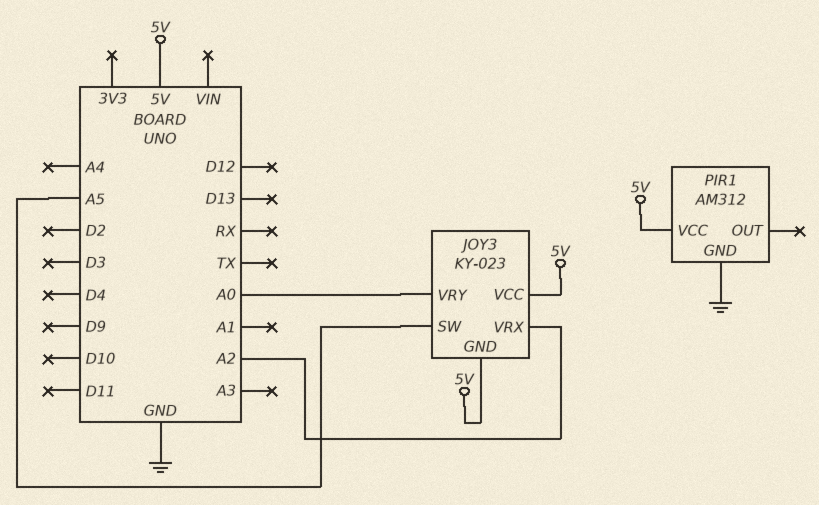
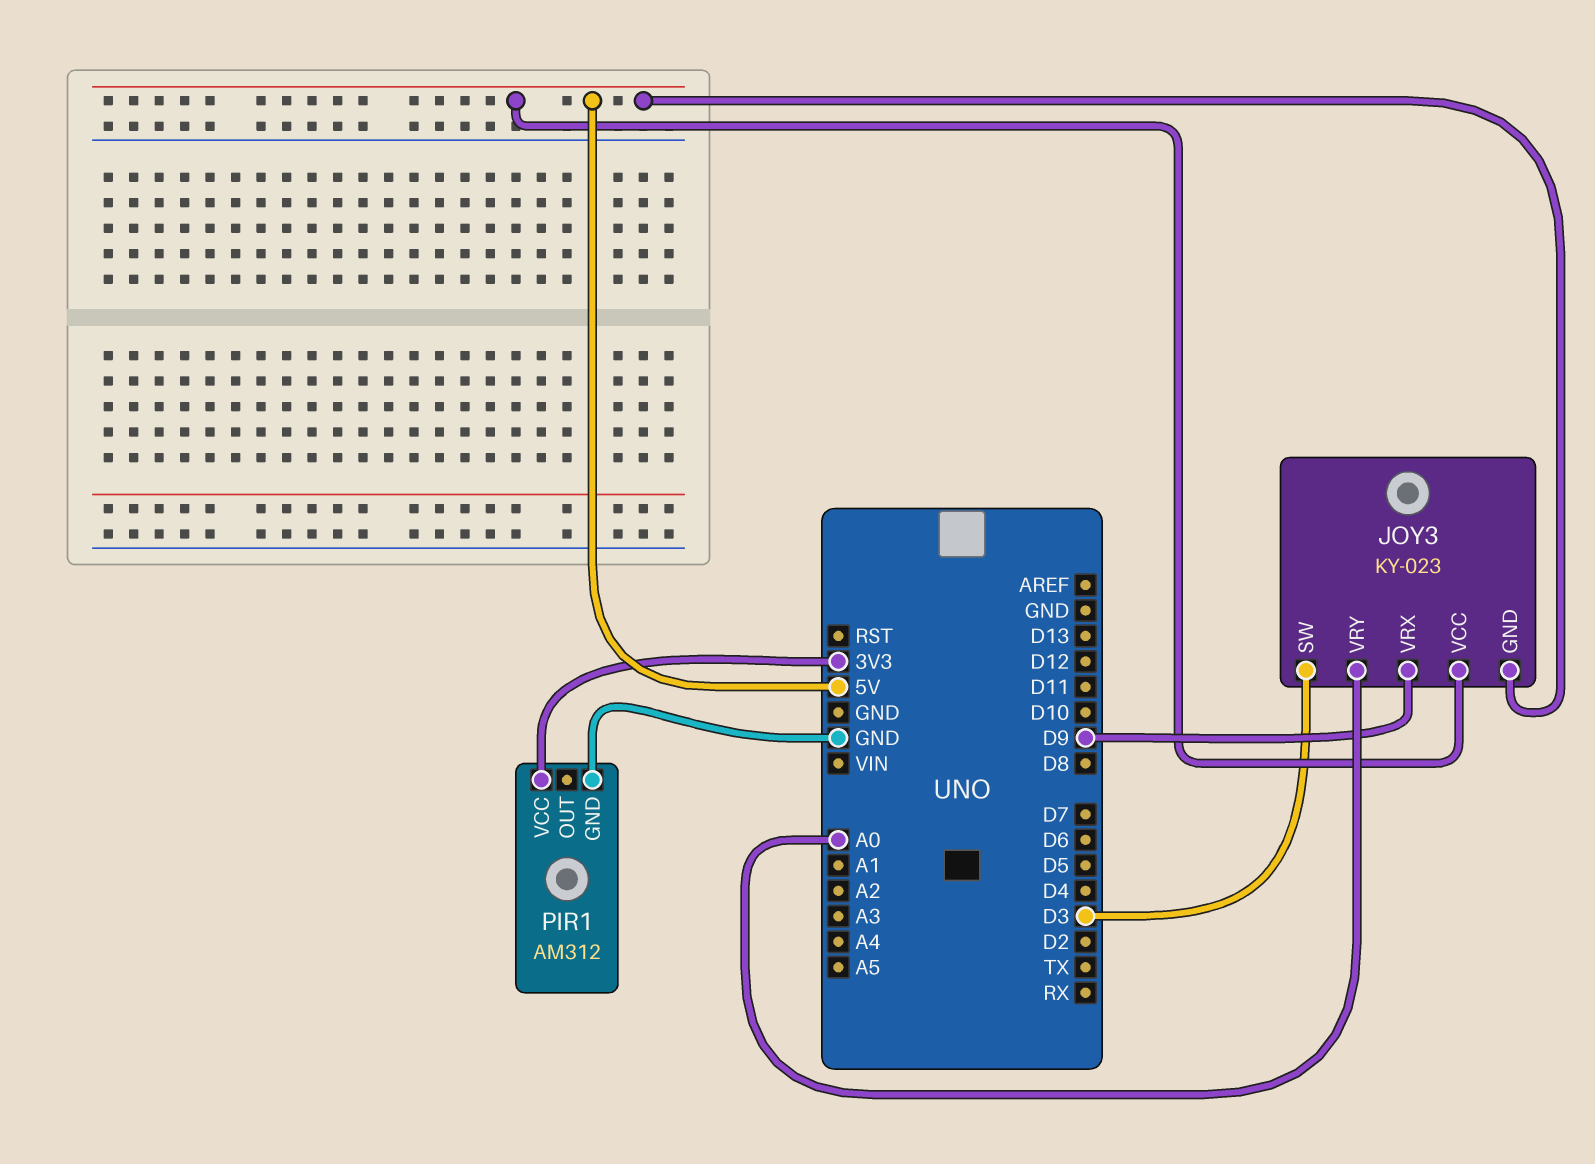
JOY3 pin SW: A5 -> D3
JOY3 pin VRX: A2 -> D9
PIR1 pin VCC: 5V -> 3V3

